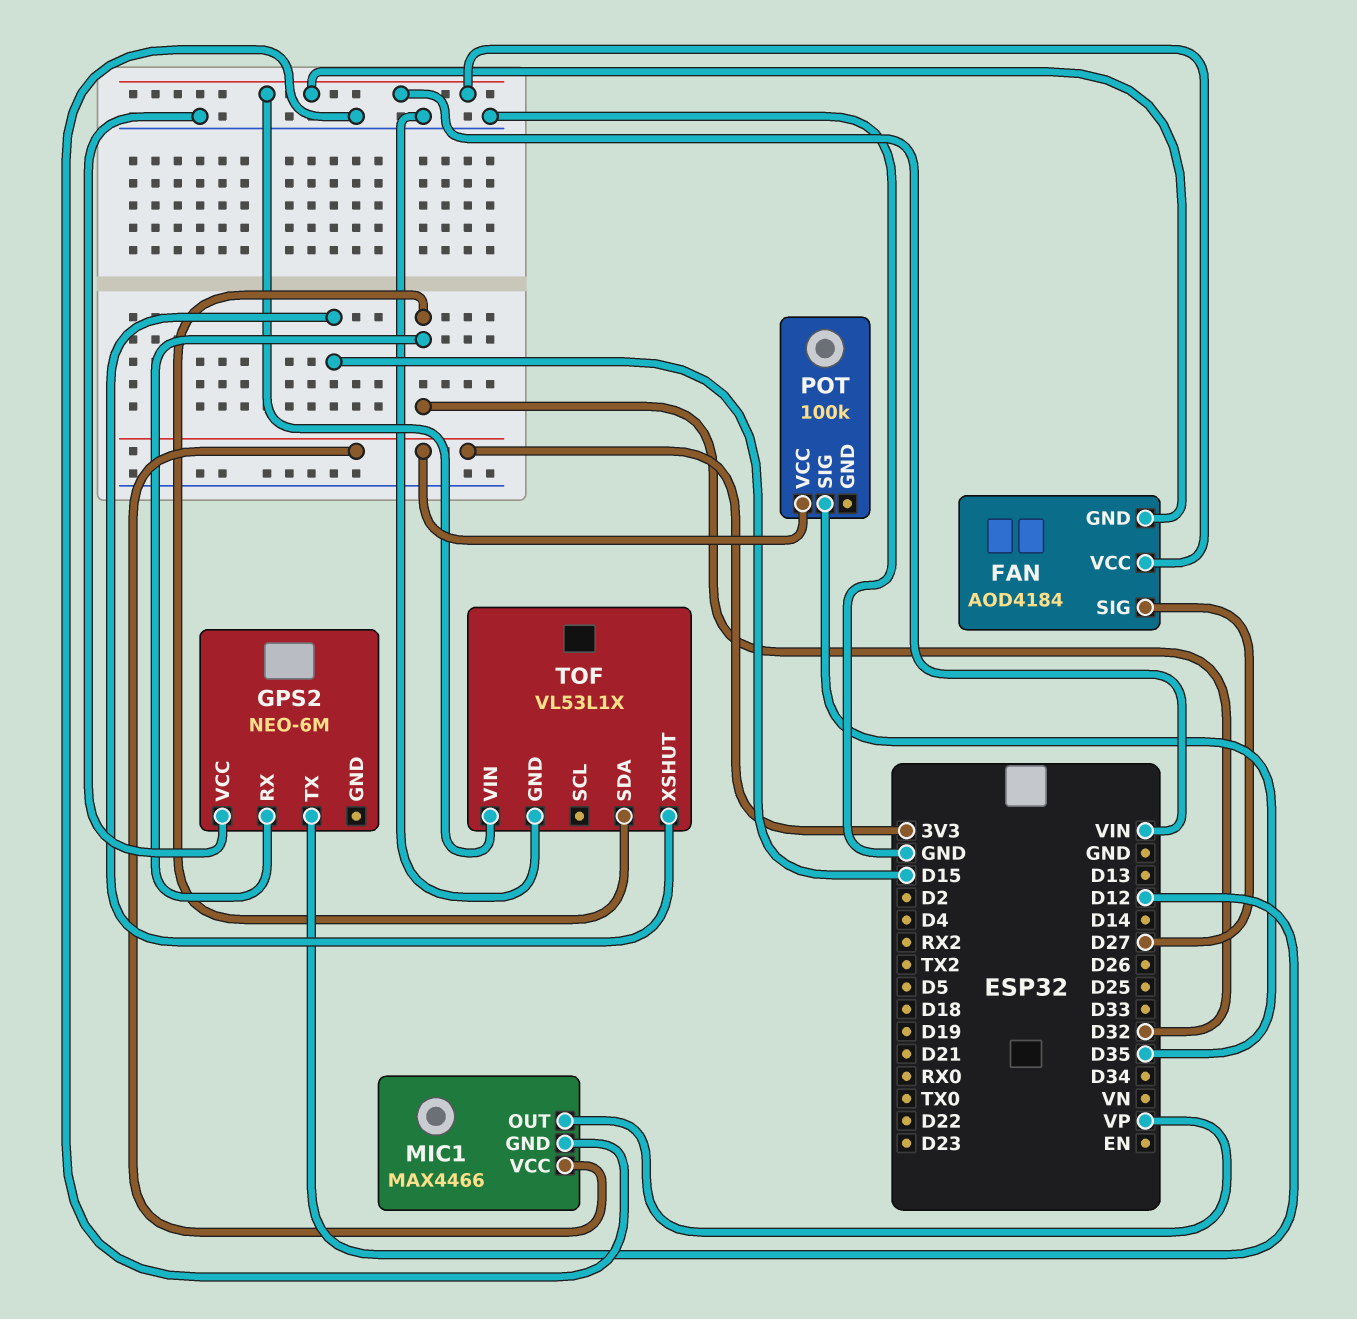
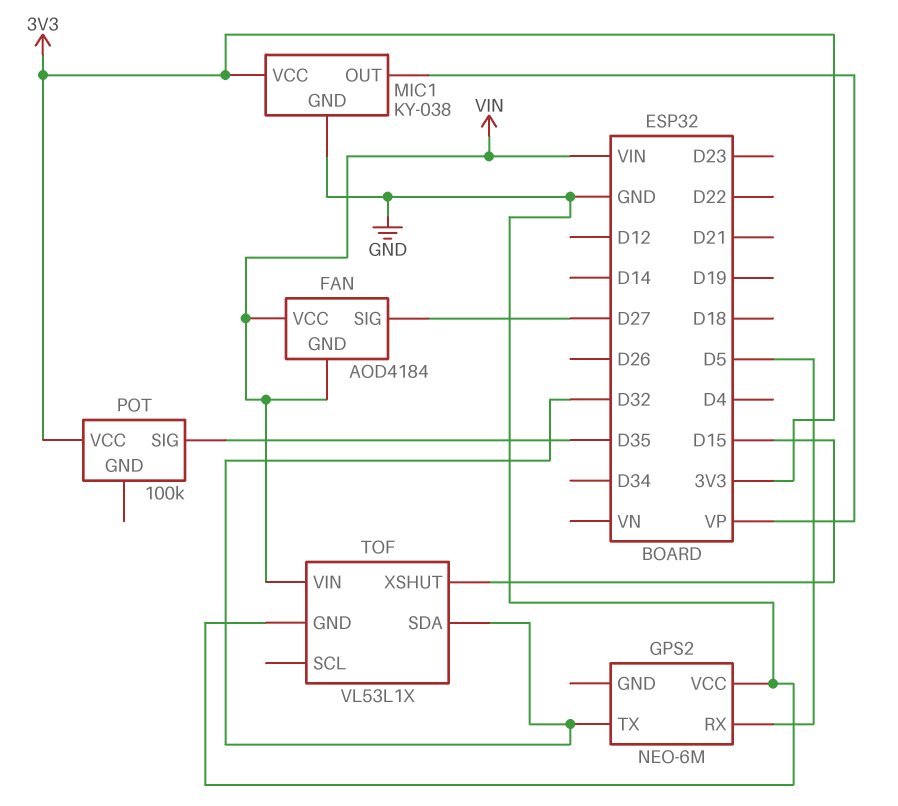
GPS2 pin RX: D32 -> D5
GPS2 pin TX: D12 -> D32
MIC1: MAX4466 -> KY-038

